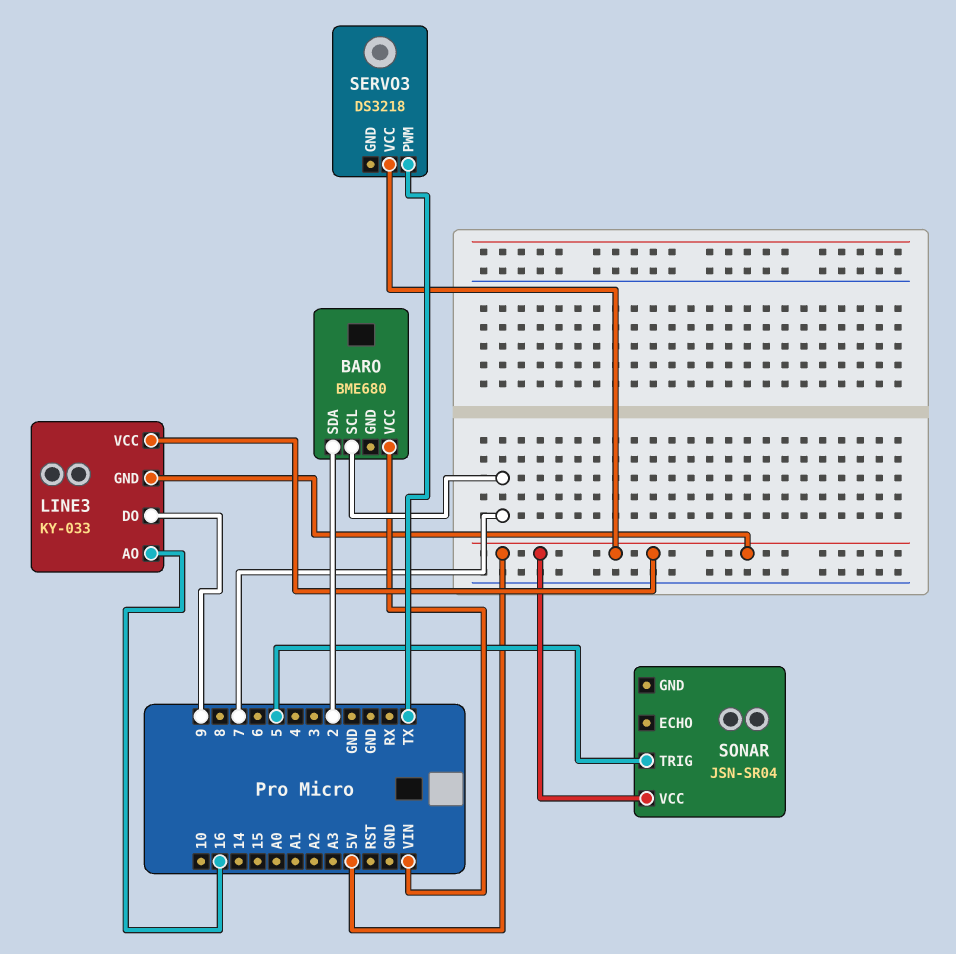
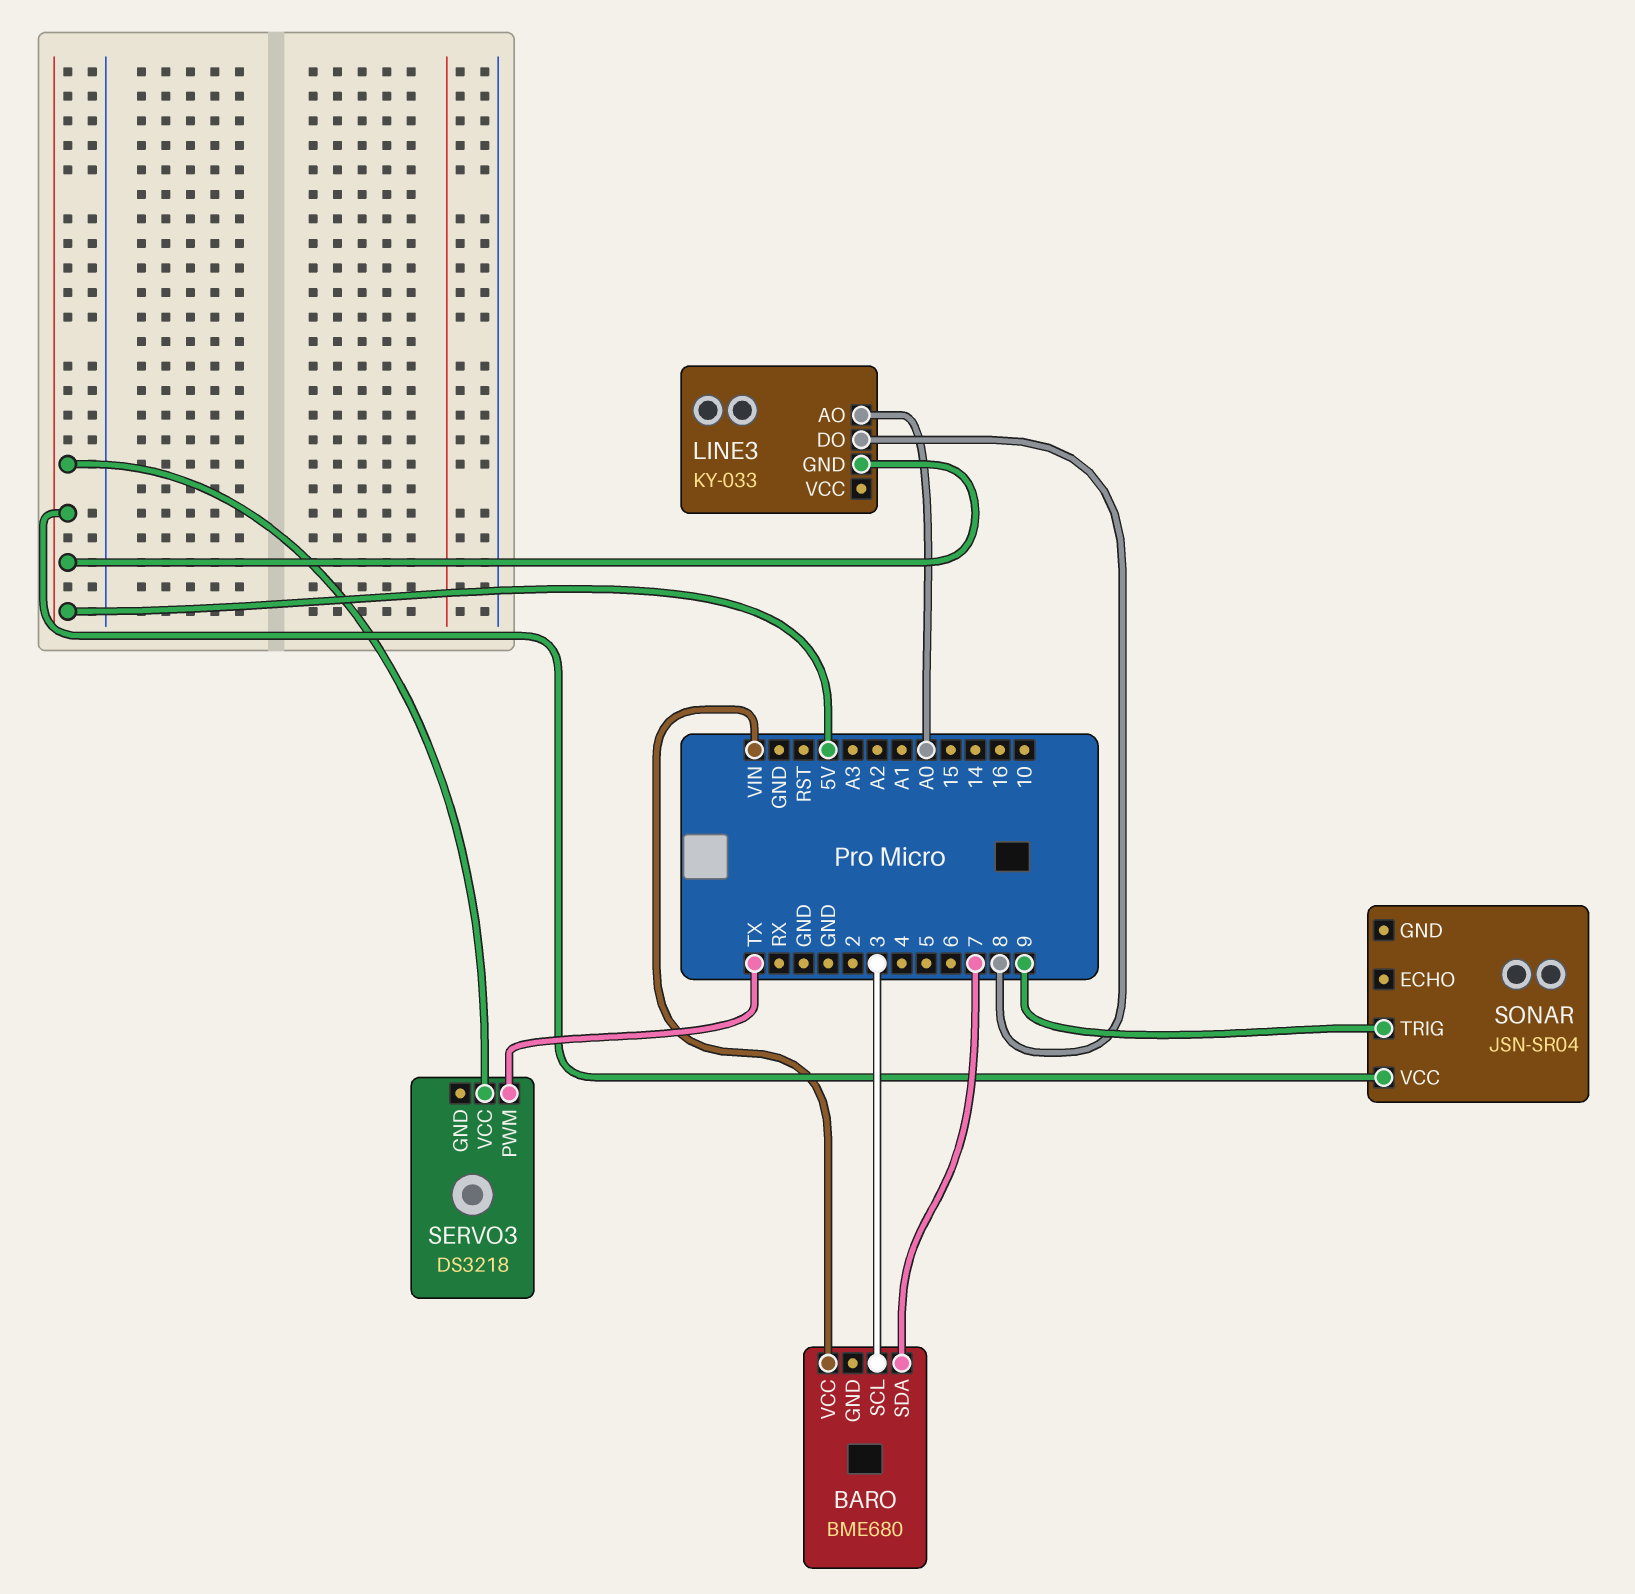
BARO pin SCL: 7 -> 3
BARO pin SDA: 2 -> 7
LINE3 pin AO: 16 -> A0
LINE3 pin DO: 9 -> 8
LINE3 pin VCC: 5V -> none
SONAR pin TRIG: 5 -> 9

